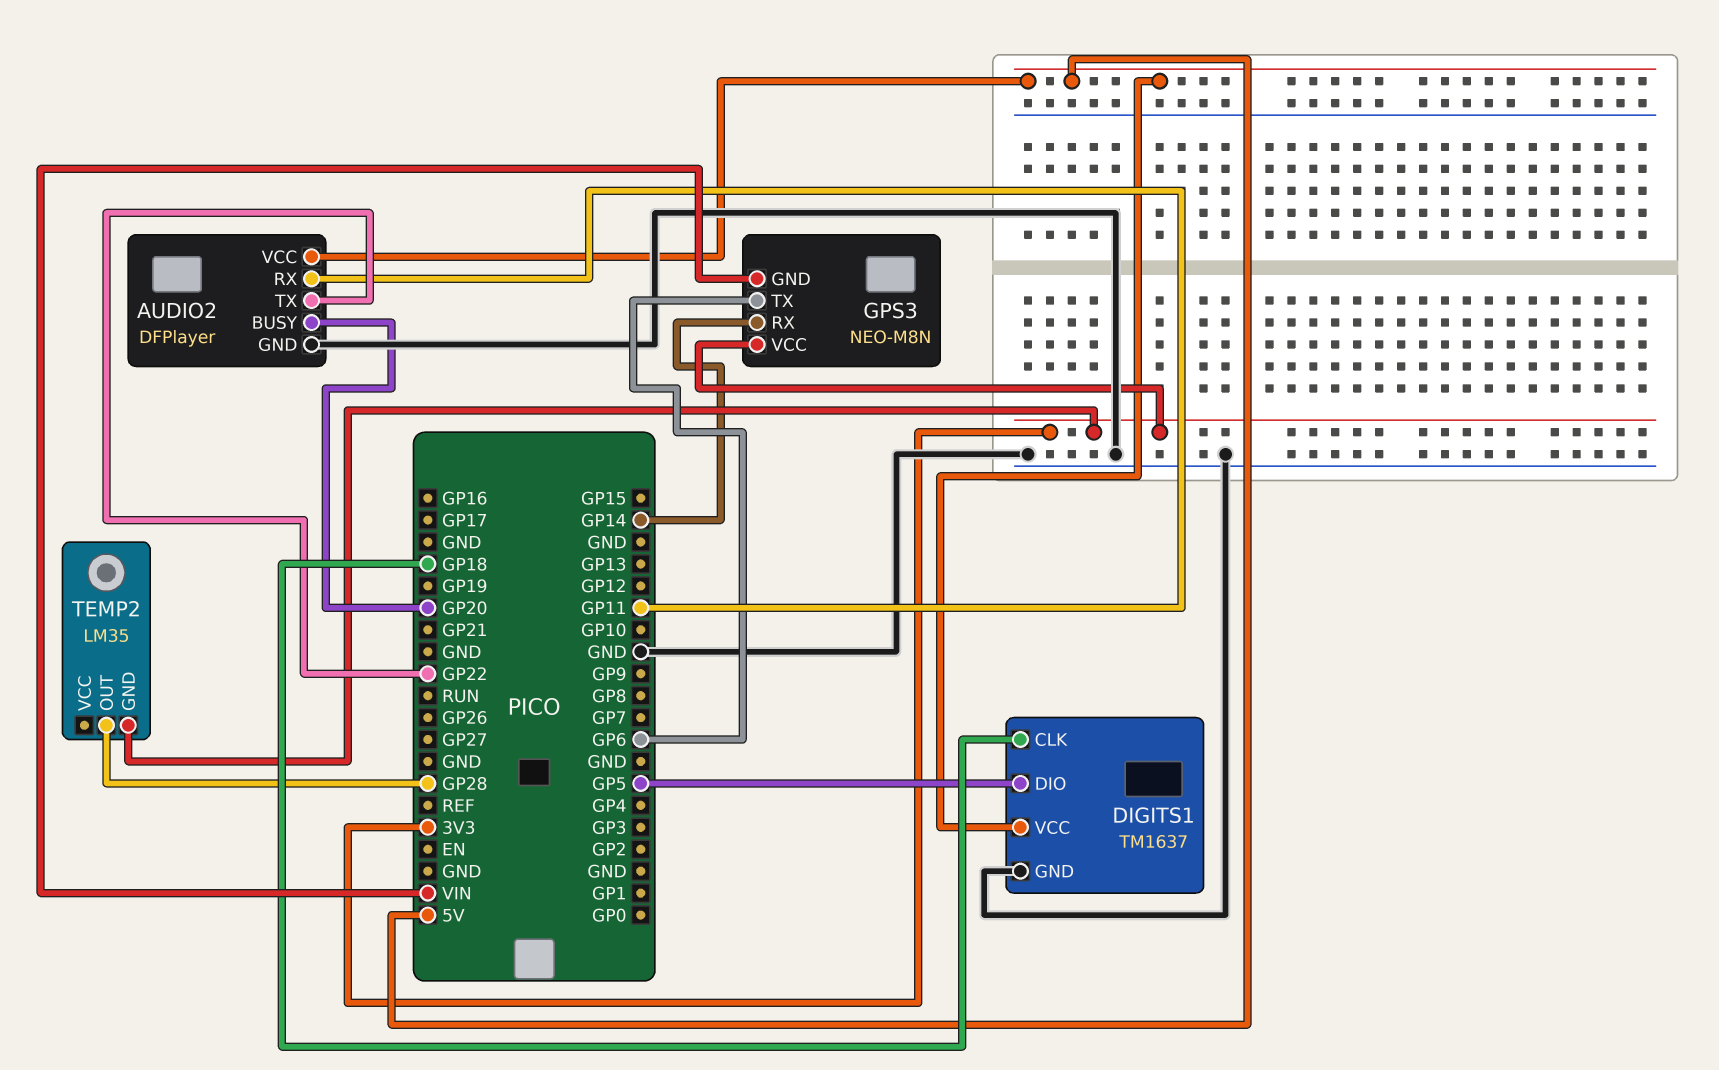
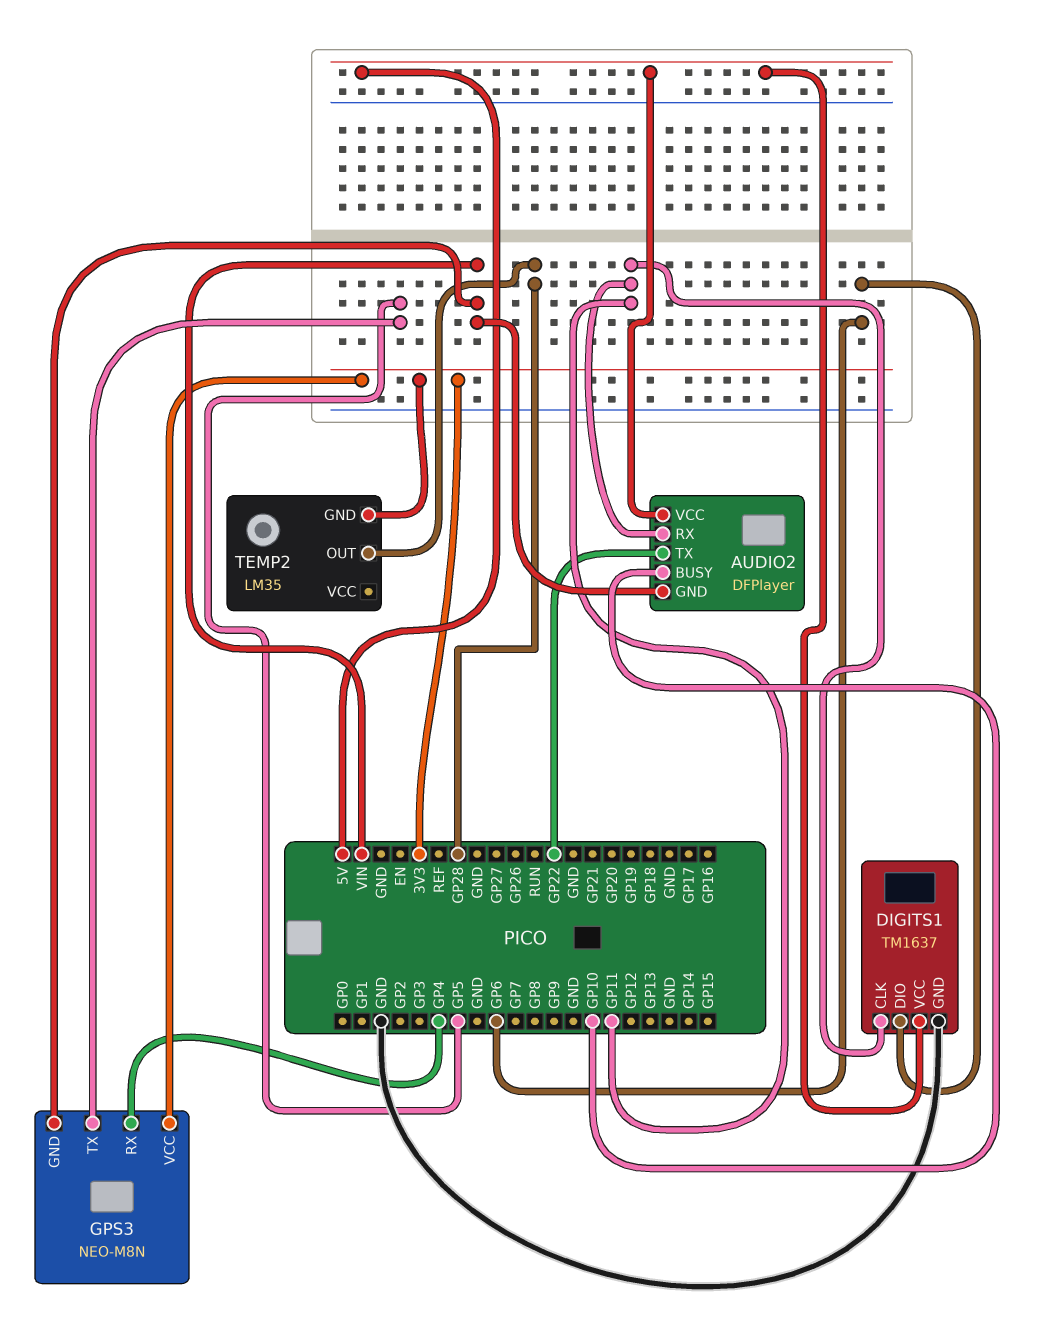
AUDIO2 pin BUSY: GP20 -> GP10
AUDIO2 pin GND: GND -> VIN
DIGITS1 pin CLK: GP18 -> GP11
DIGITS1 pin DIO: GP5 -> GP6
GPS3 pin RX: GP14 -> GP4
GPS3 pin TX: GP6 -> GP5

